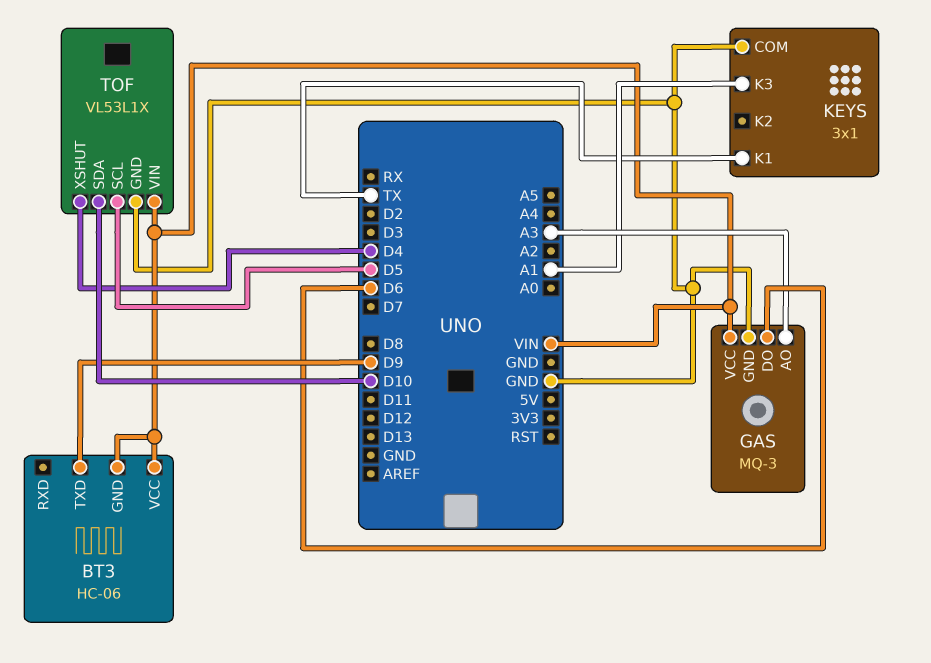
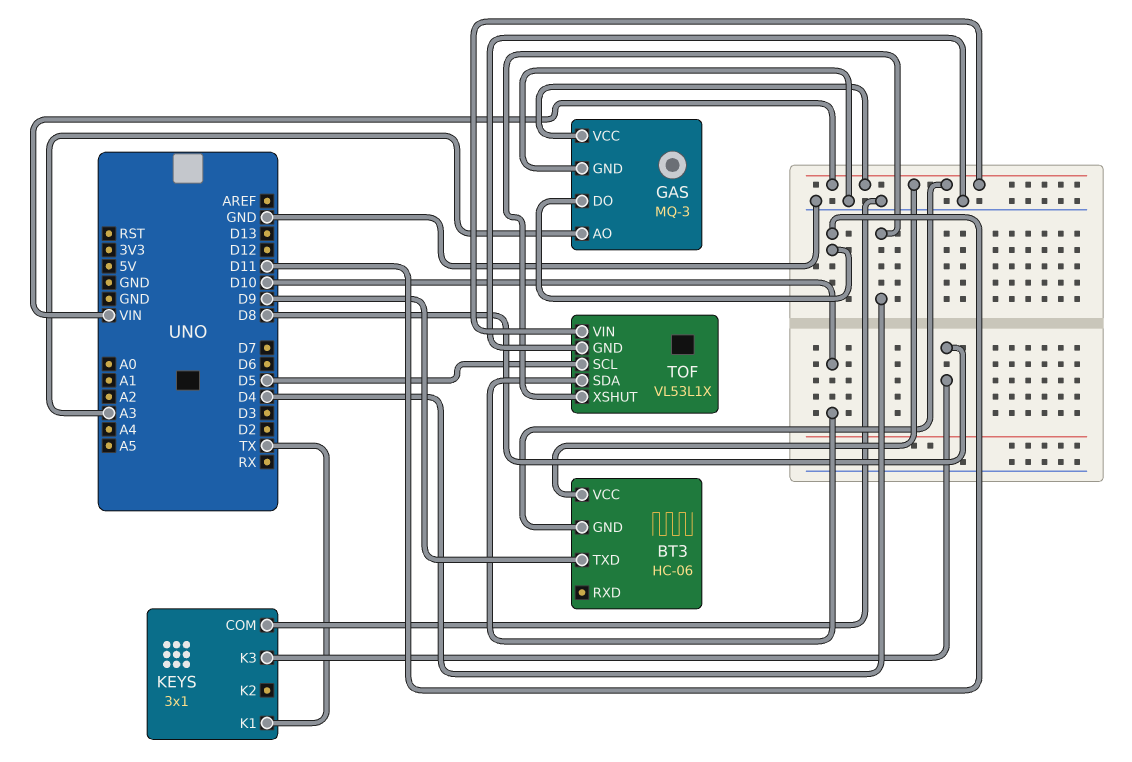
GAS pin DO: D6 -> D11
KEYS pin K3: A1 -> D8

